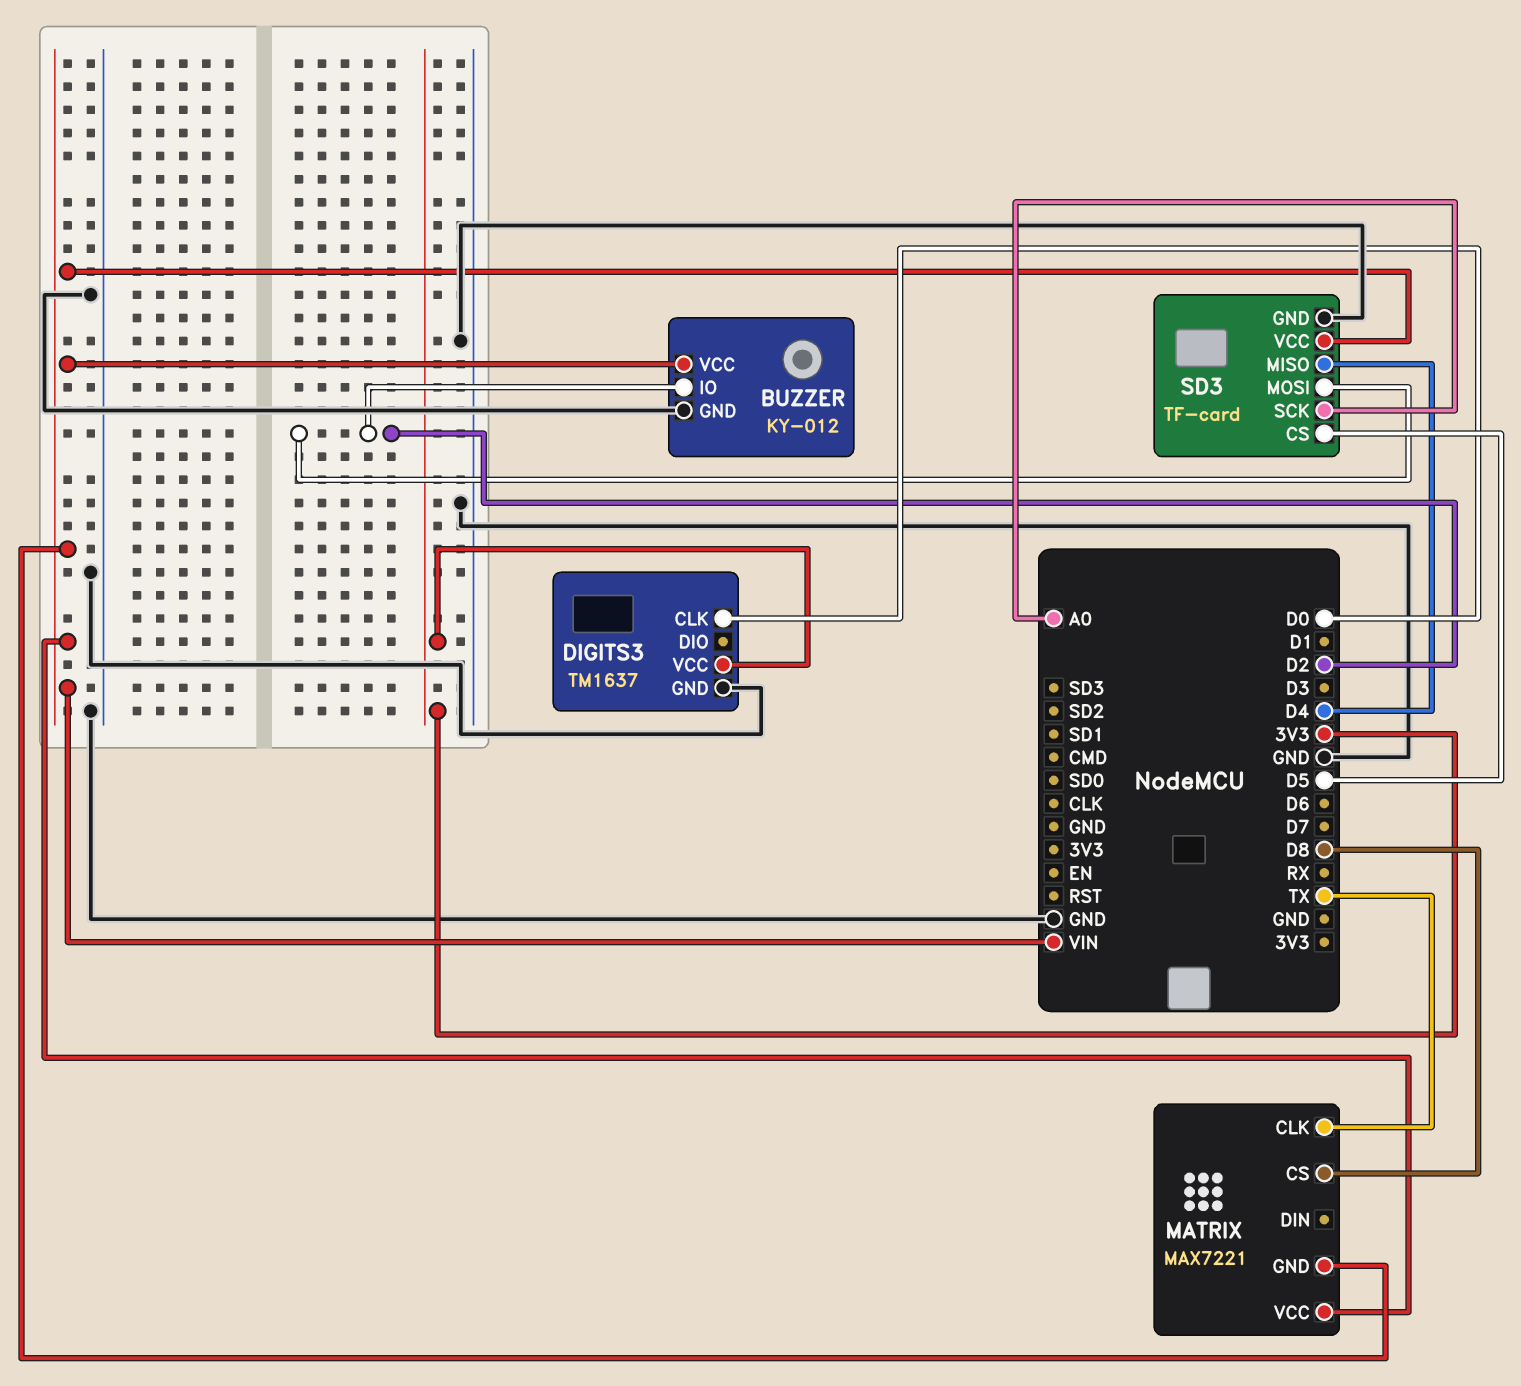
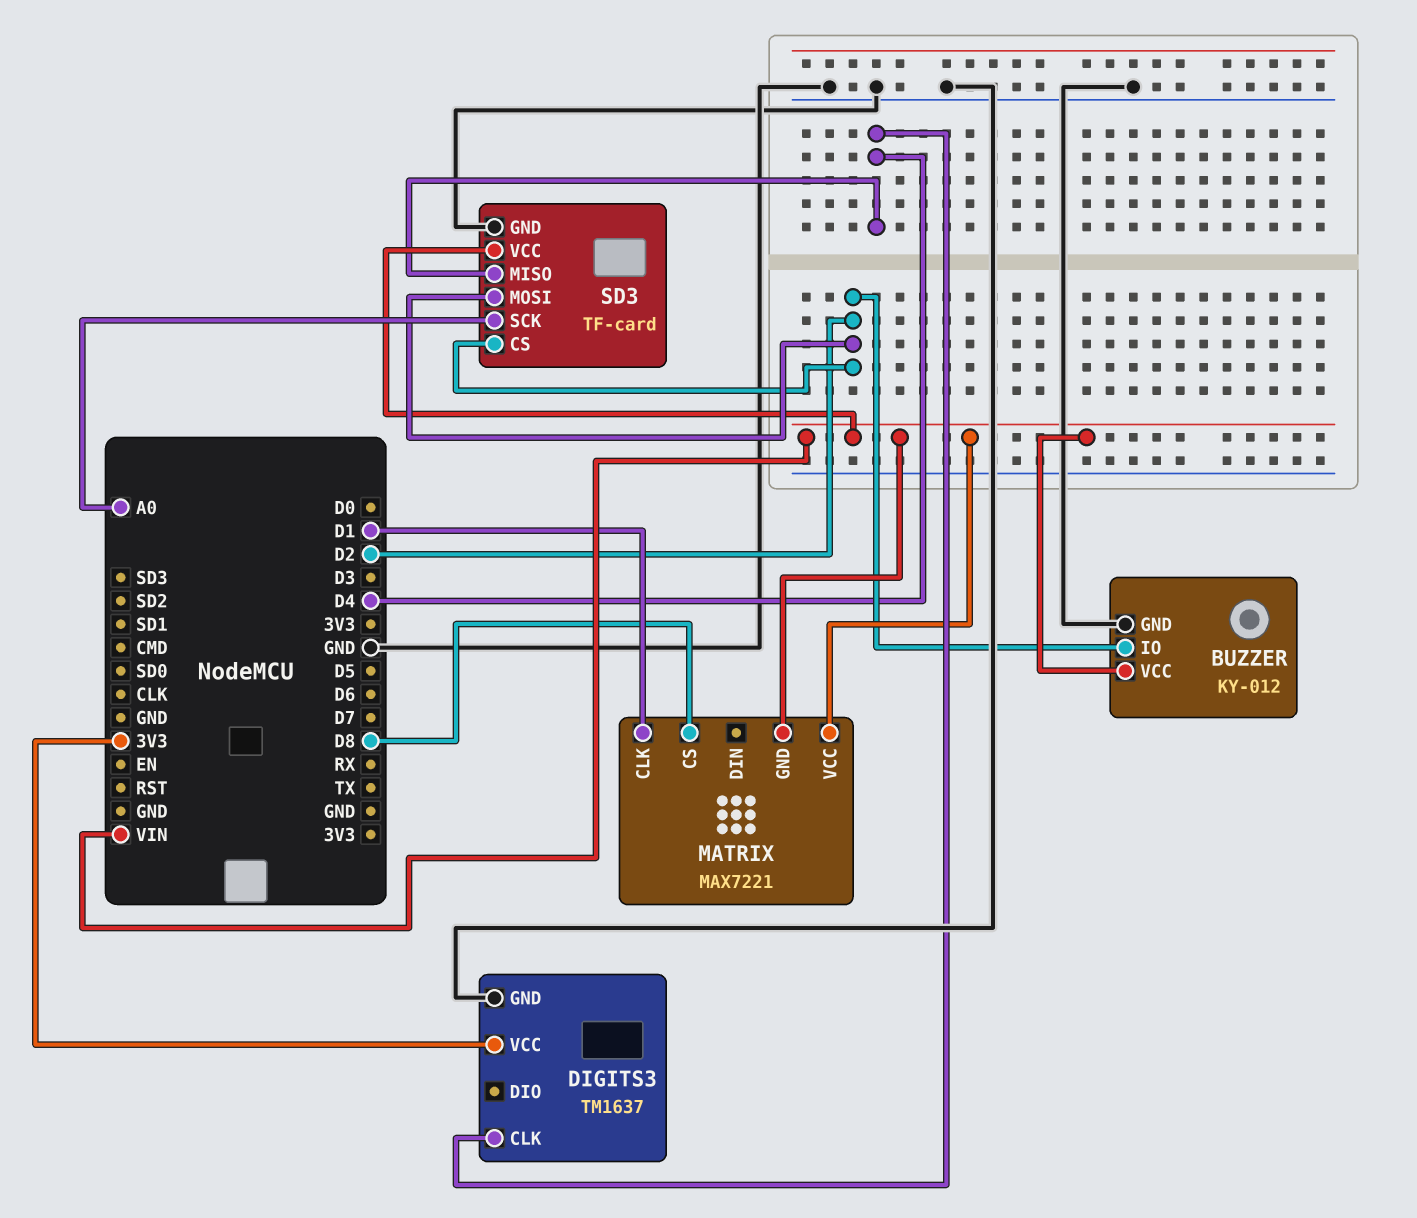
DIGITS3 pin CLK: D0 -> D4
MATRIX pin CLK: TX -> D1
SD3 pin CS: D5 -> D2

